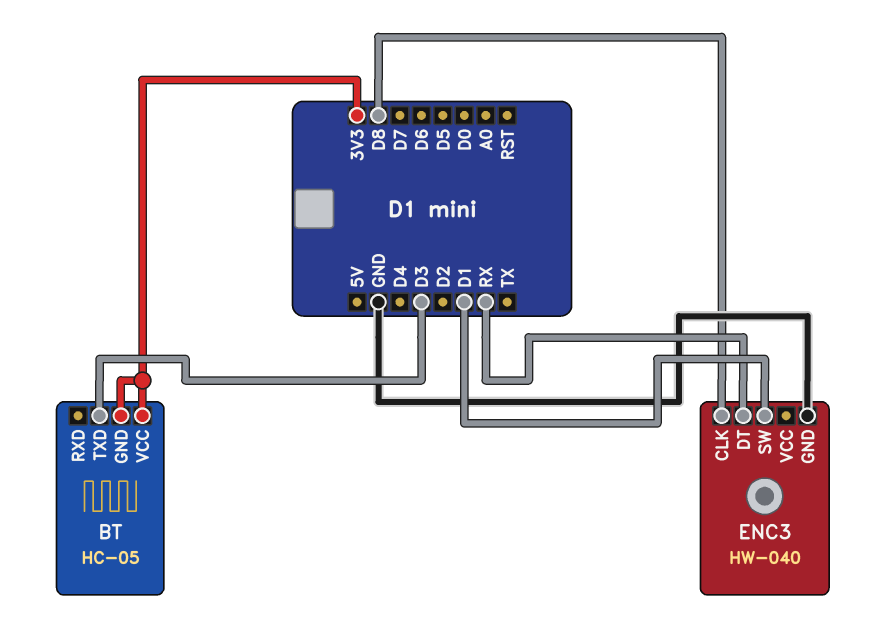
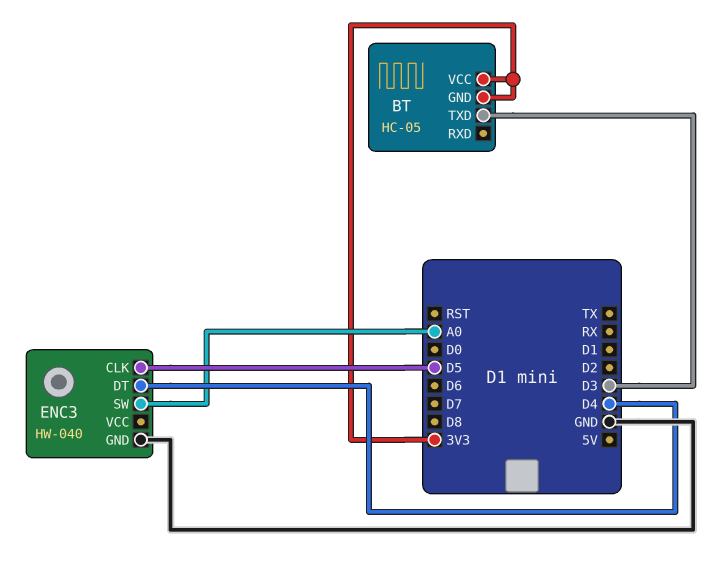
ENC3 pin CLK: D8 -> D5
ENC3 pin DT: RX -> D4
ENC3 pin SW: D1 -> A0

